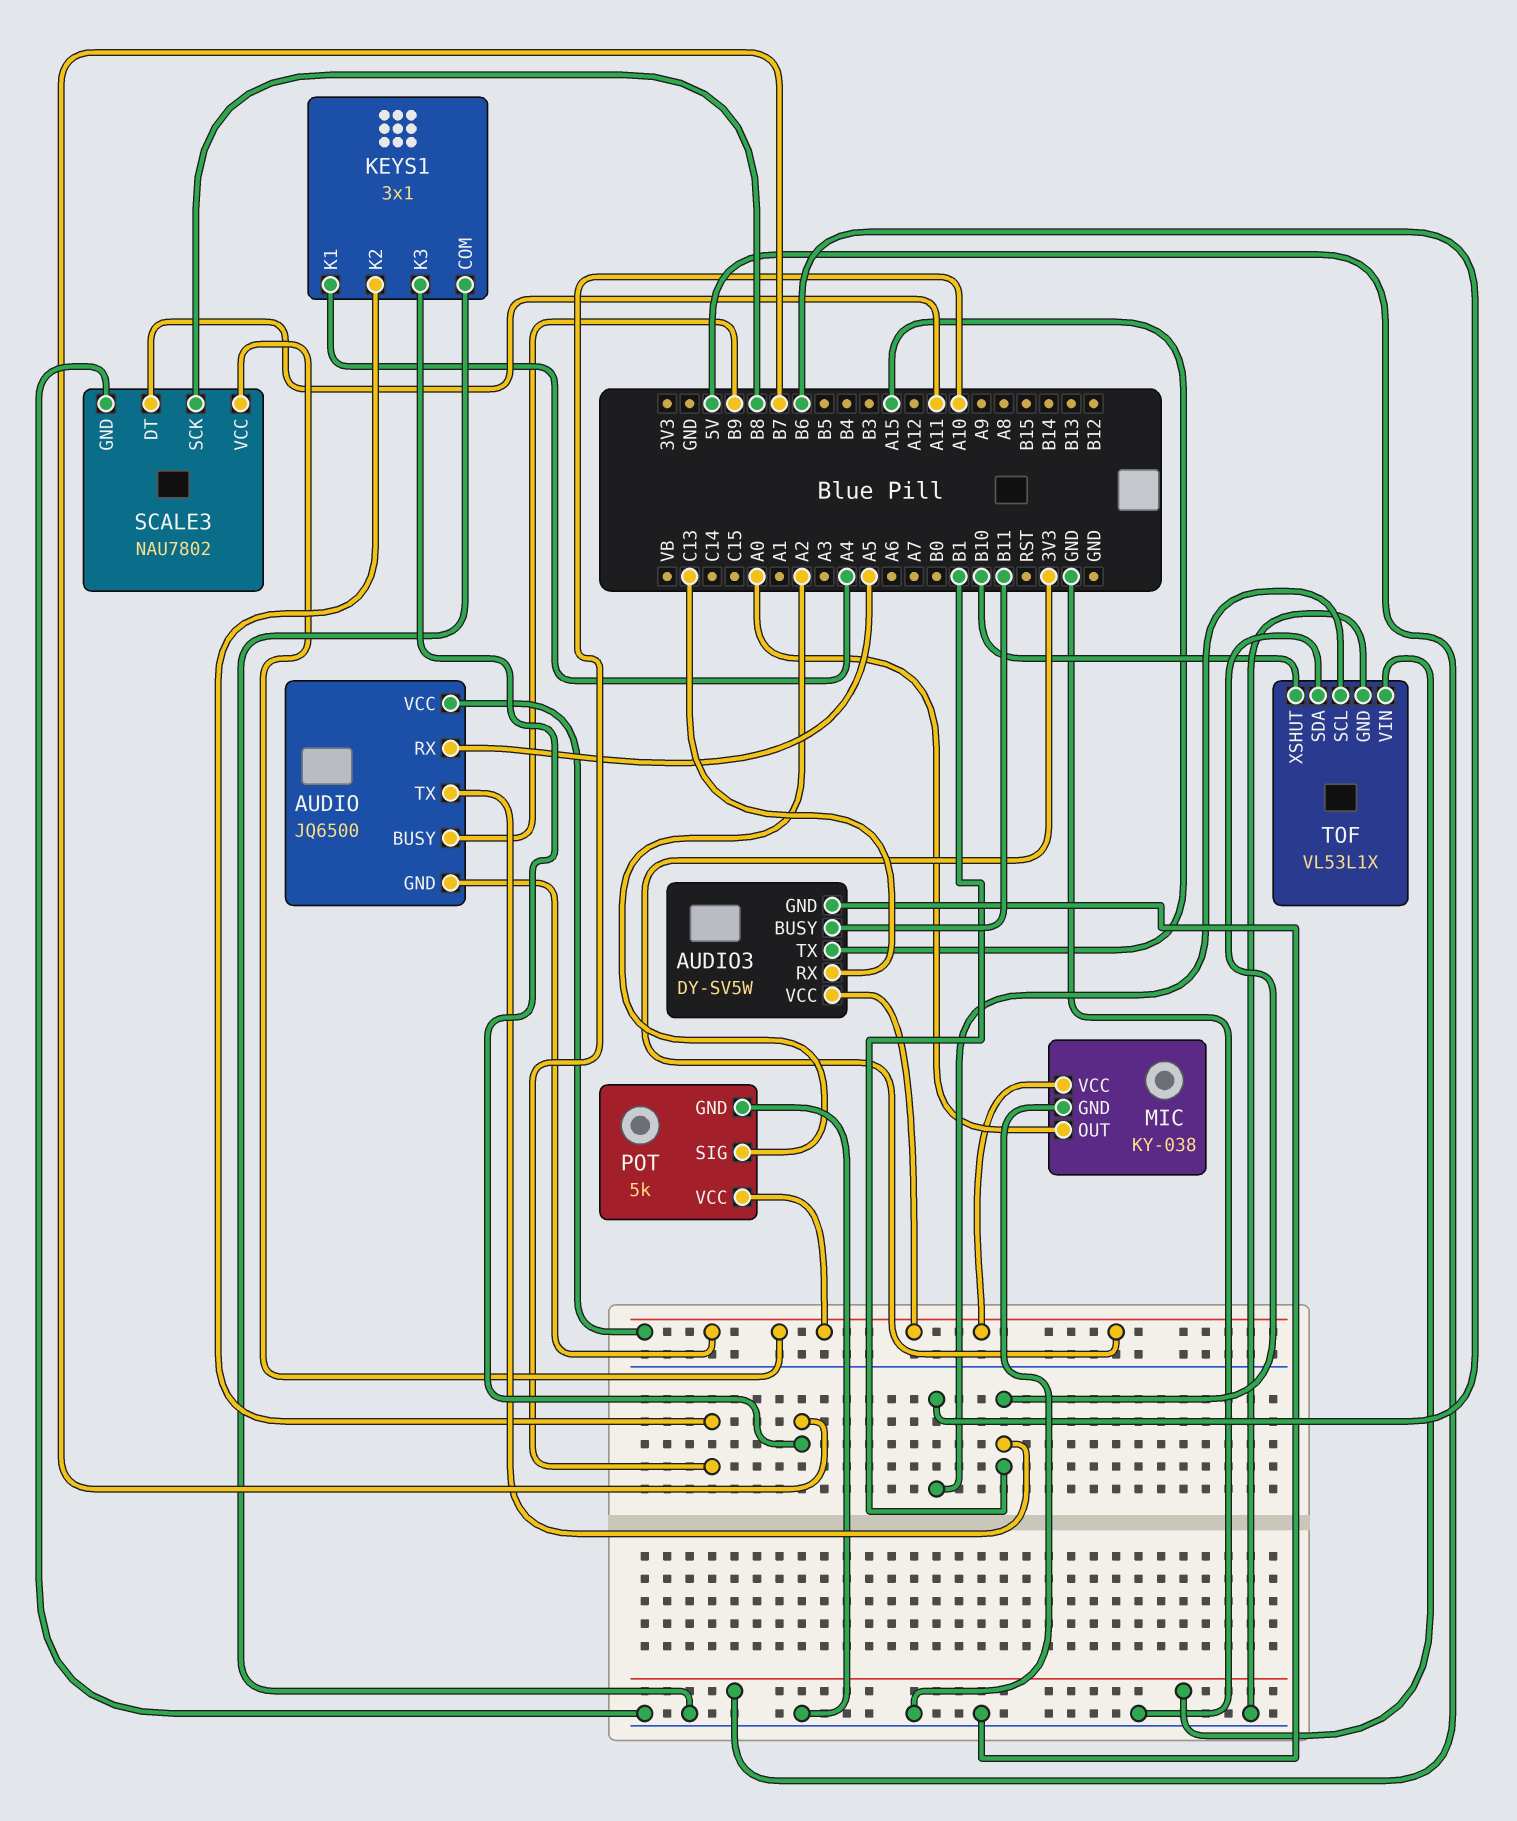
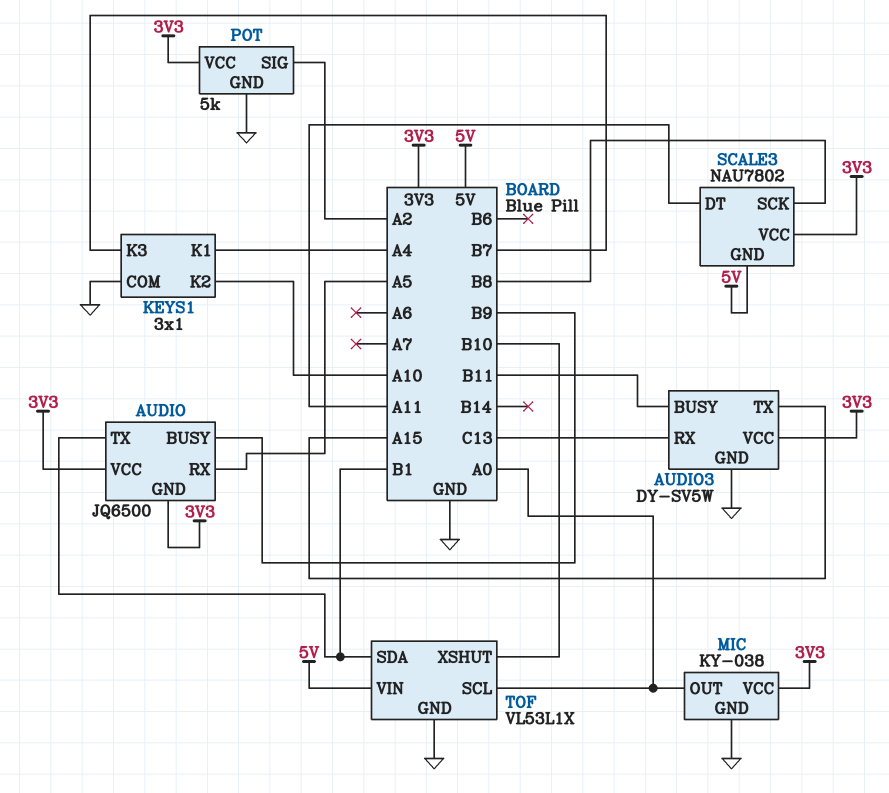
SCALE3 pin GND: GND -> 5V
TOF pin SCL: B6 -> A0

